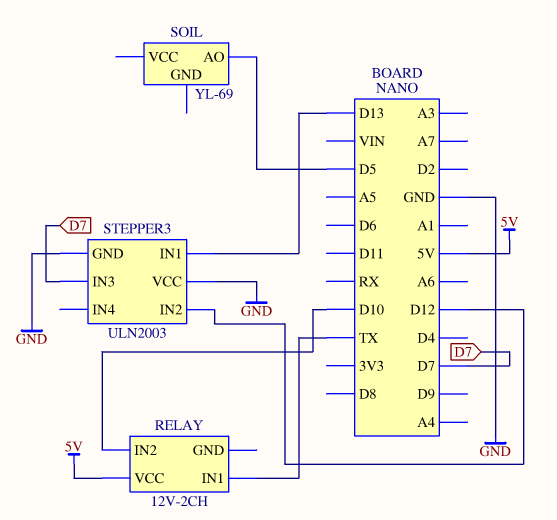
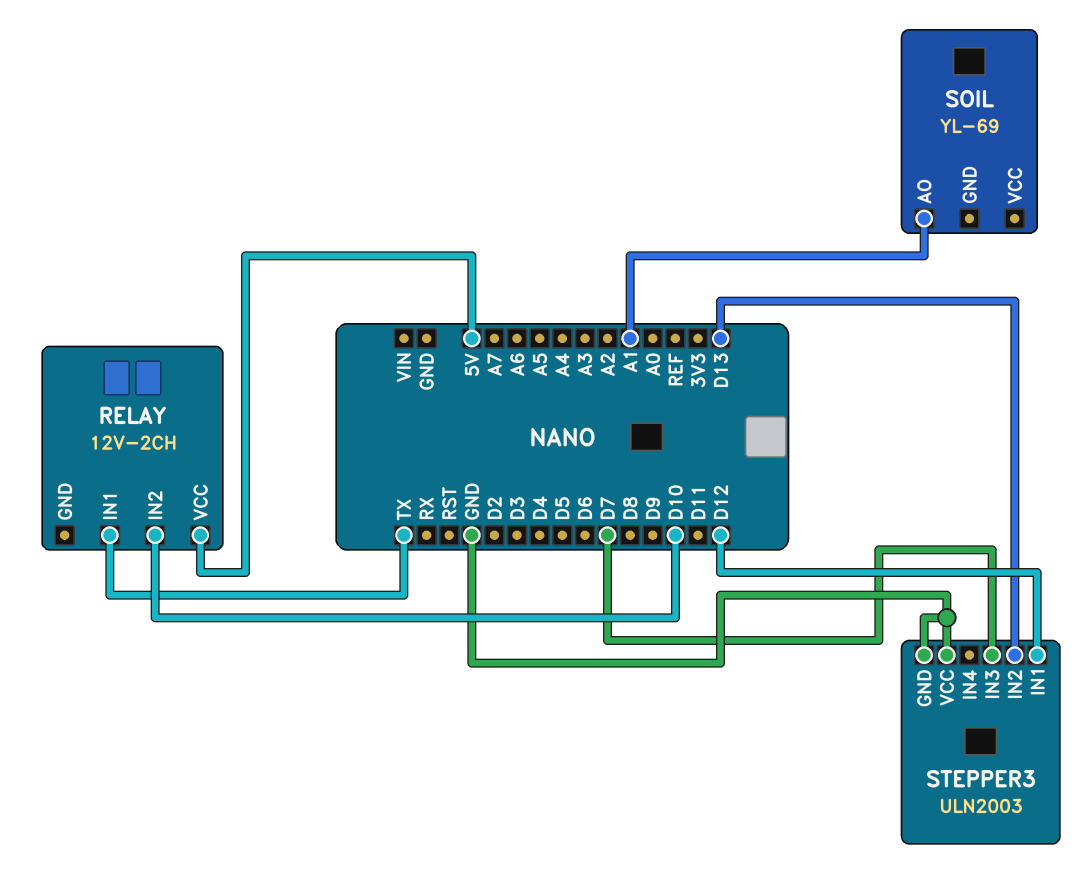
SOIL pin AO: D5 -> A1
STEPPER3 pin IN1: D13 -> D12
STEPPER3 pin IN2: D12 -> D13

